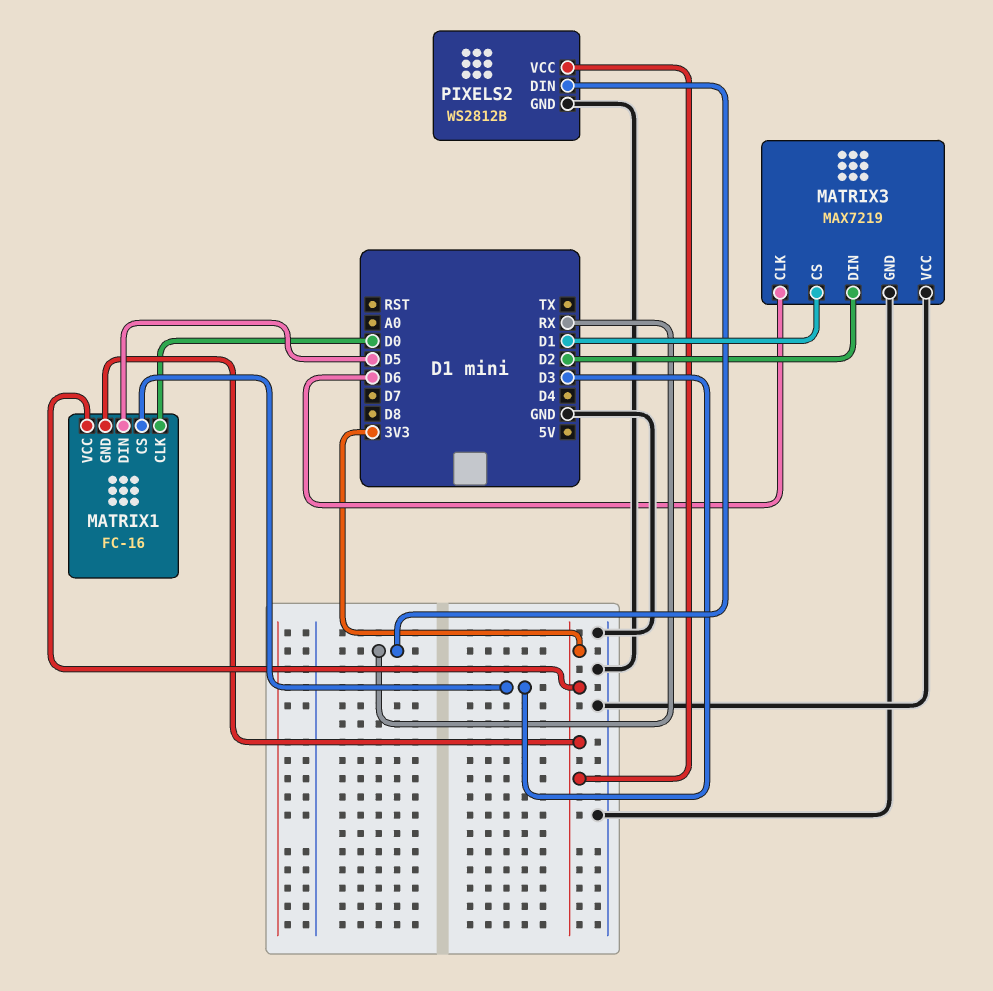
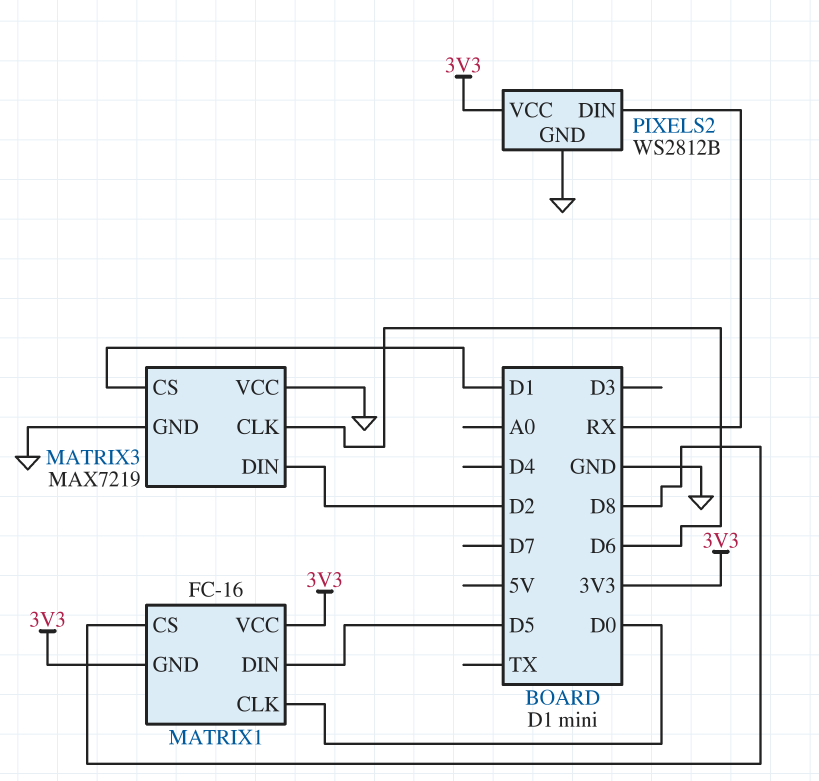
MATRIX1 pin CS: D3 -> D8

